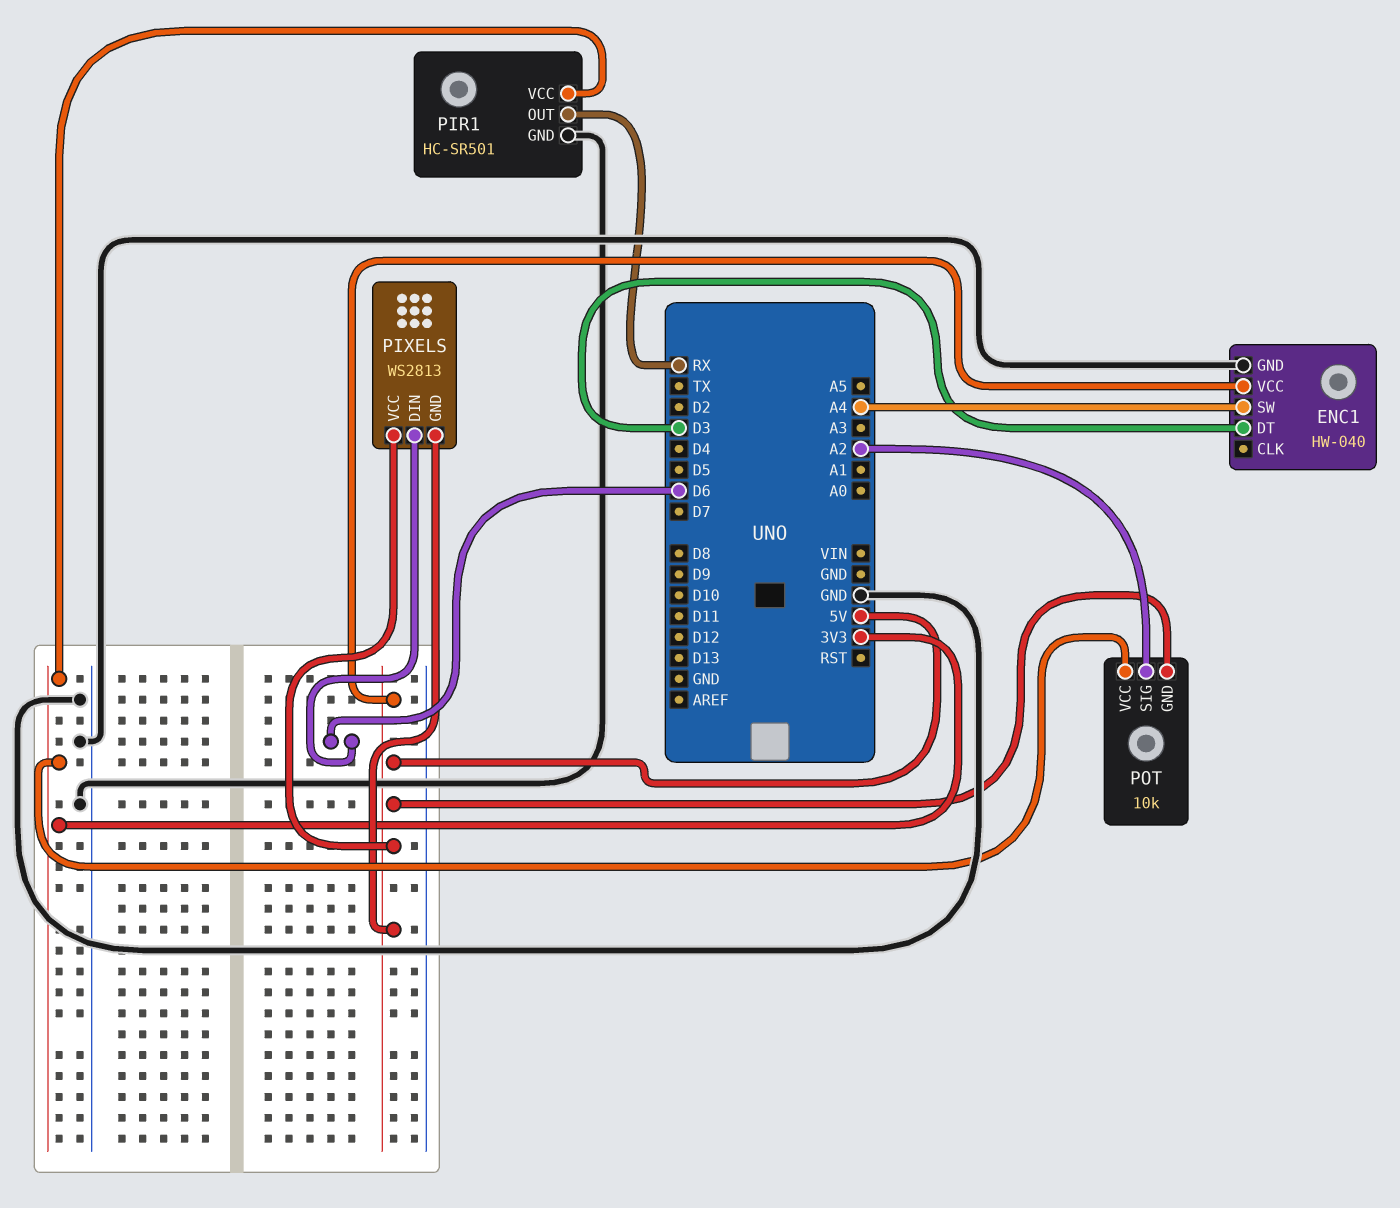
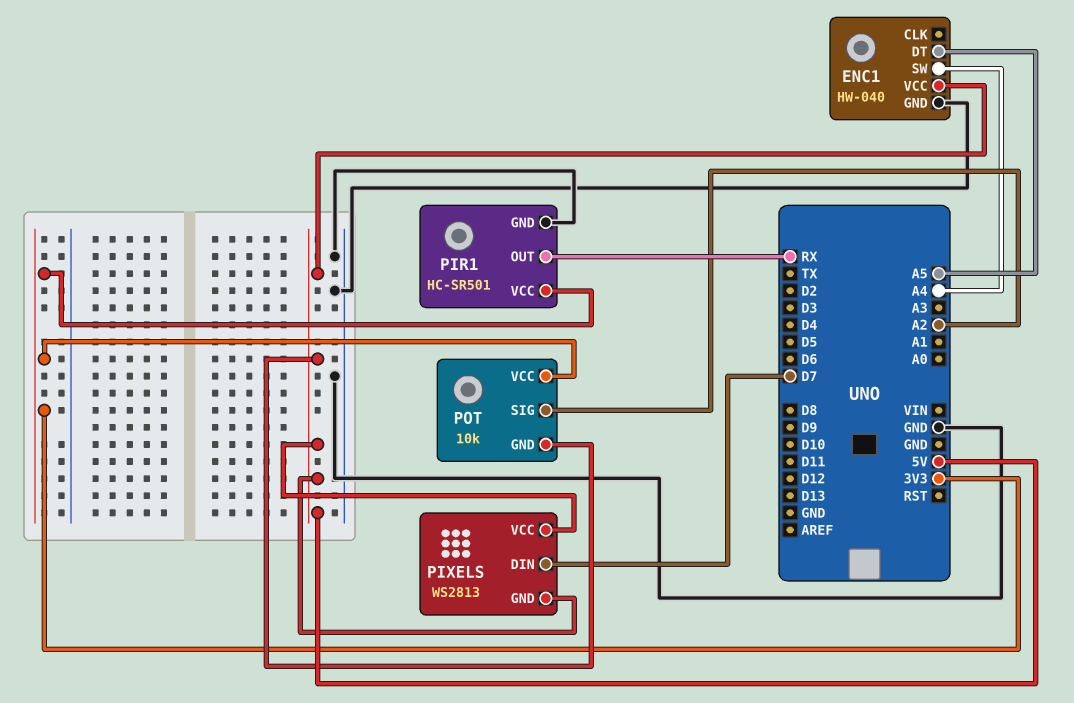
ENC1 pin DT: D3 -> A5
PIXELS pin DIN: D6 -> D7

